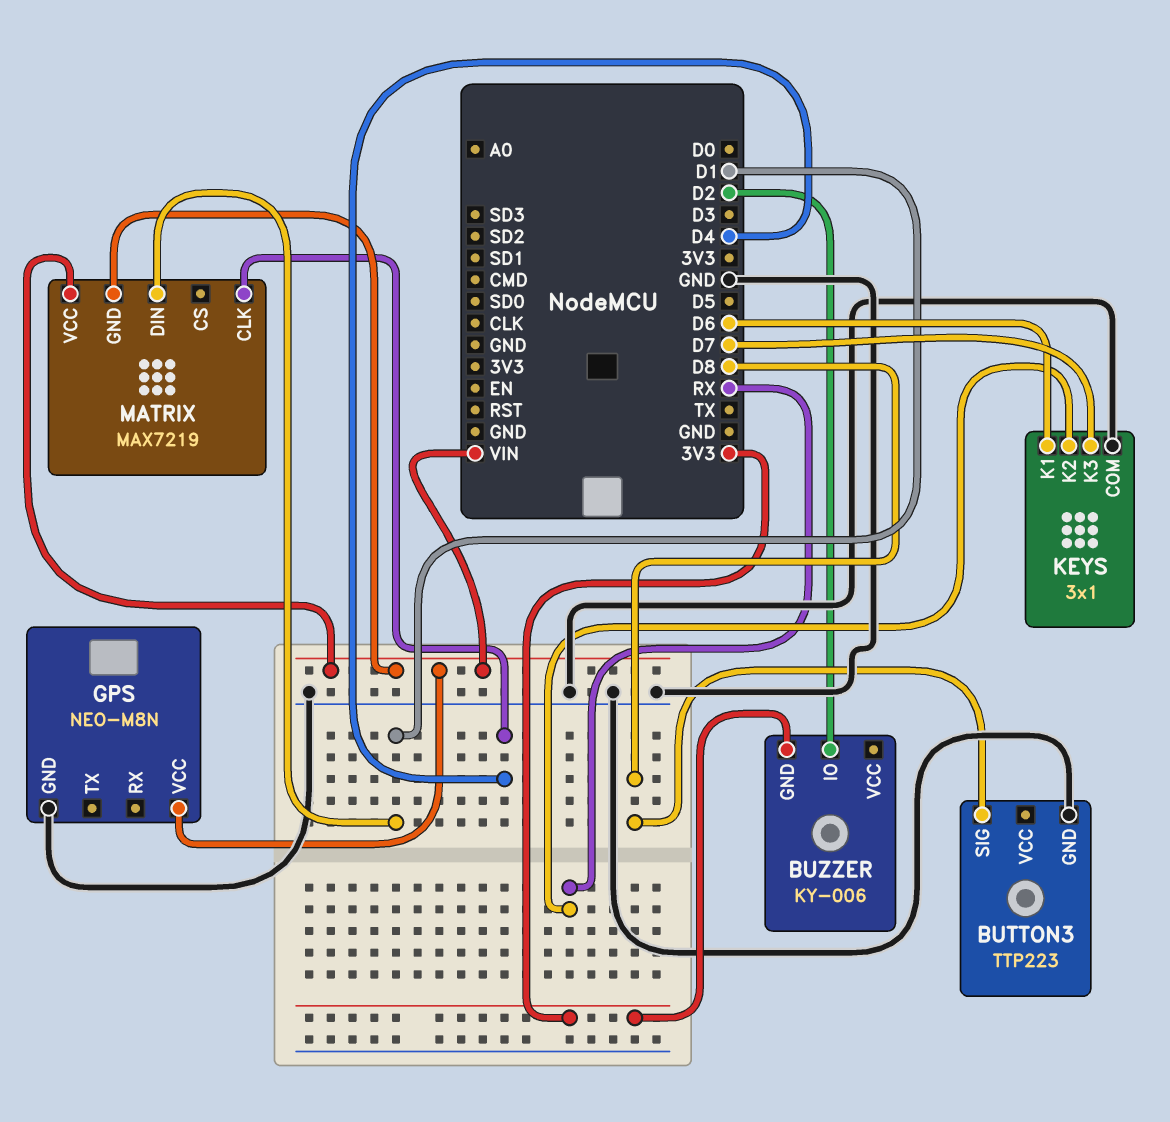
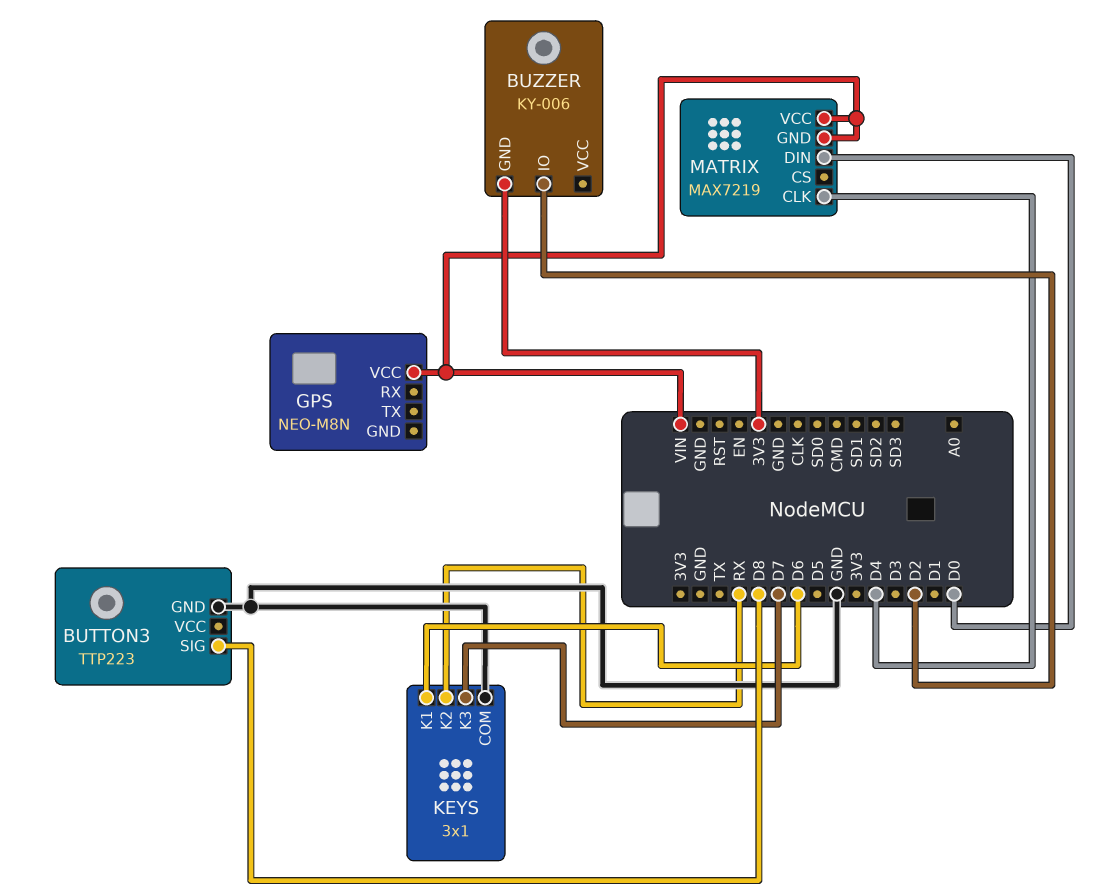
GPS pin GND: GND -> none
MATRIX pin DIN: D1 -> D0

